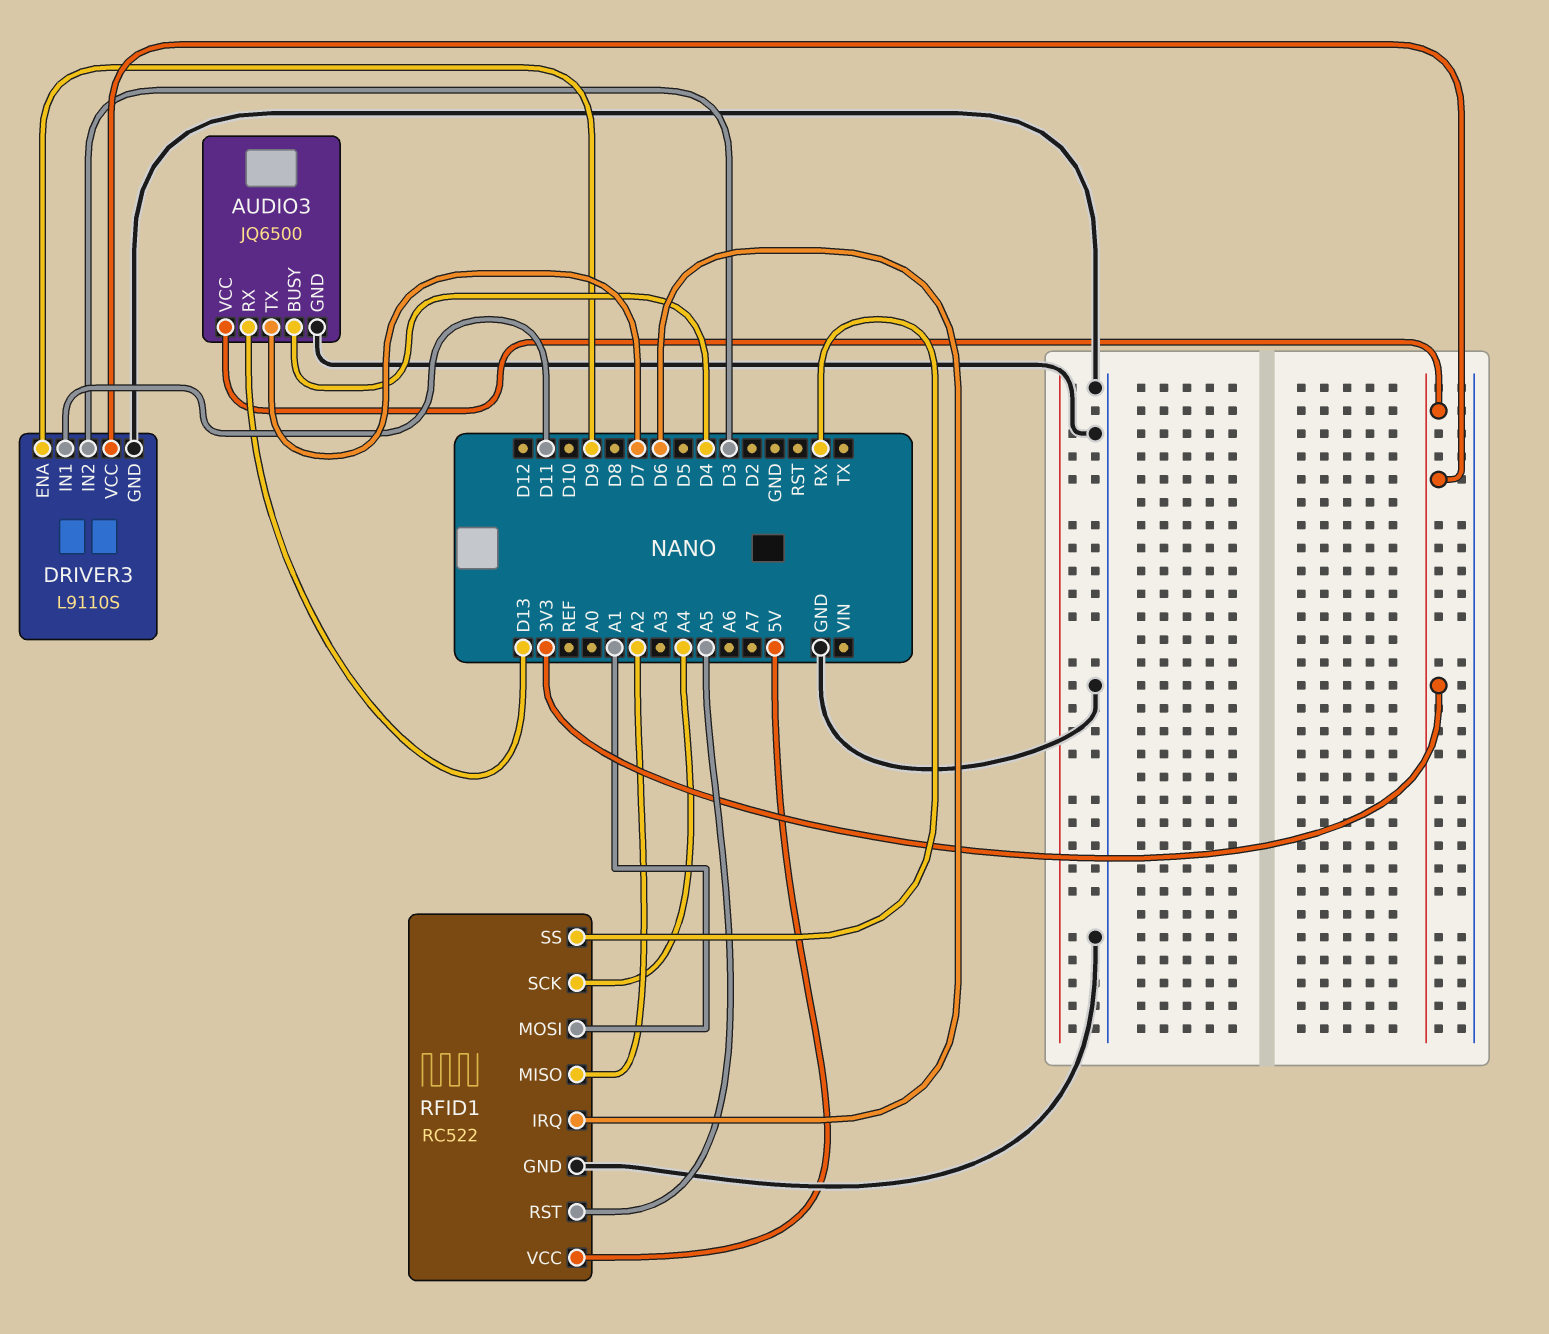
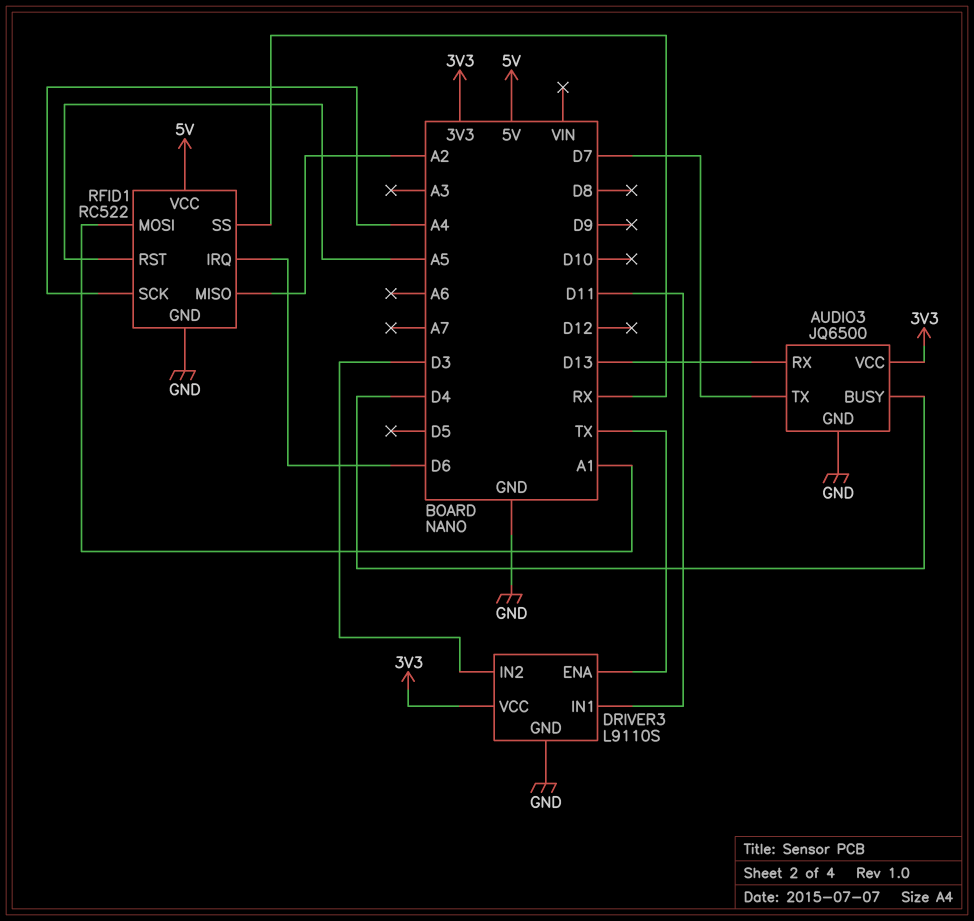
DRIVER3 pin ENA: D9 -> TX

